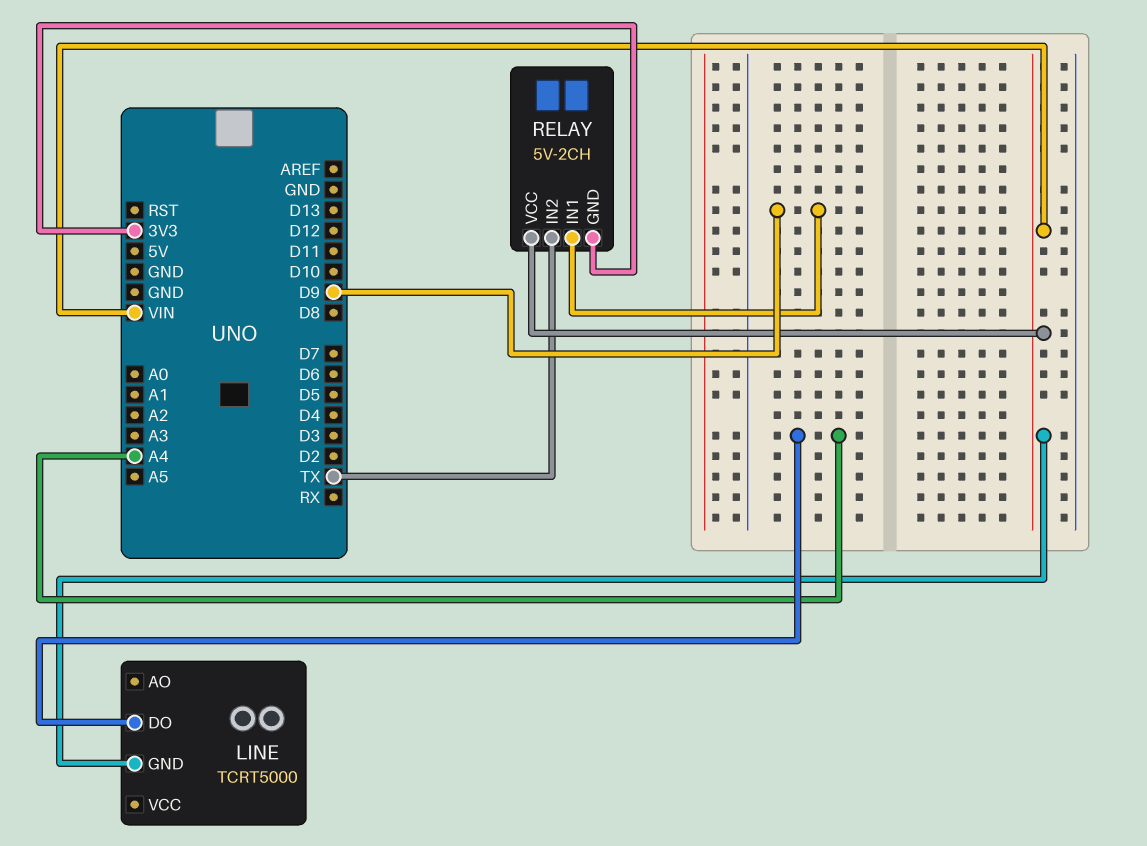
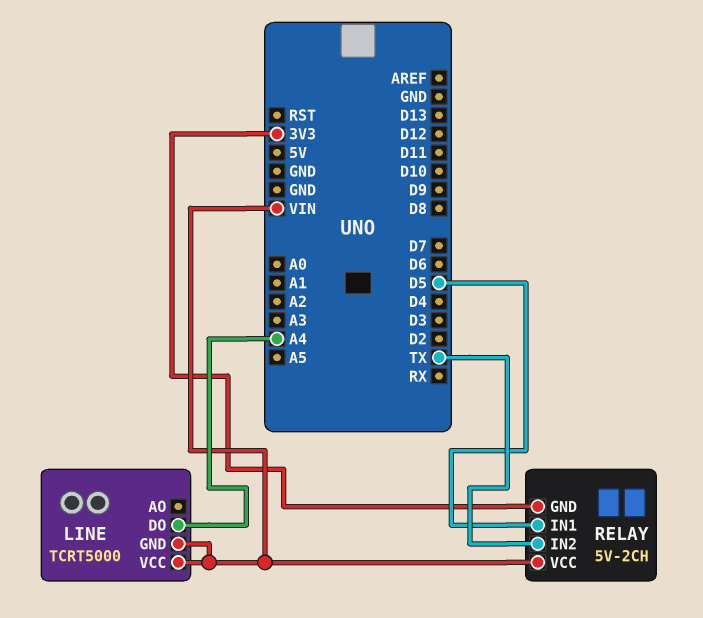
LINE pin VCC: none -> VIN
RELAY pin IN1: D9 -> D5

